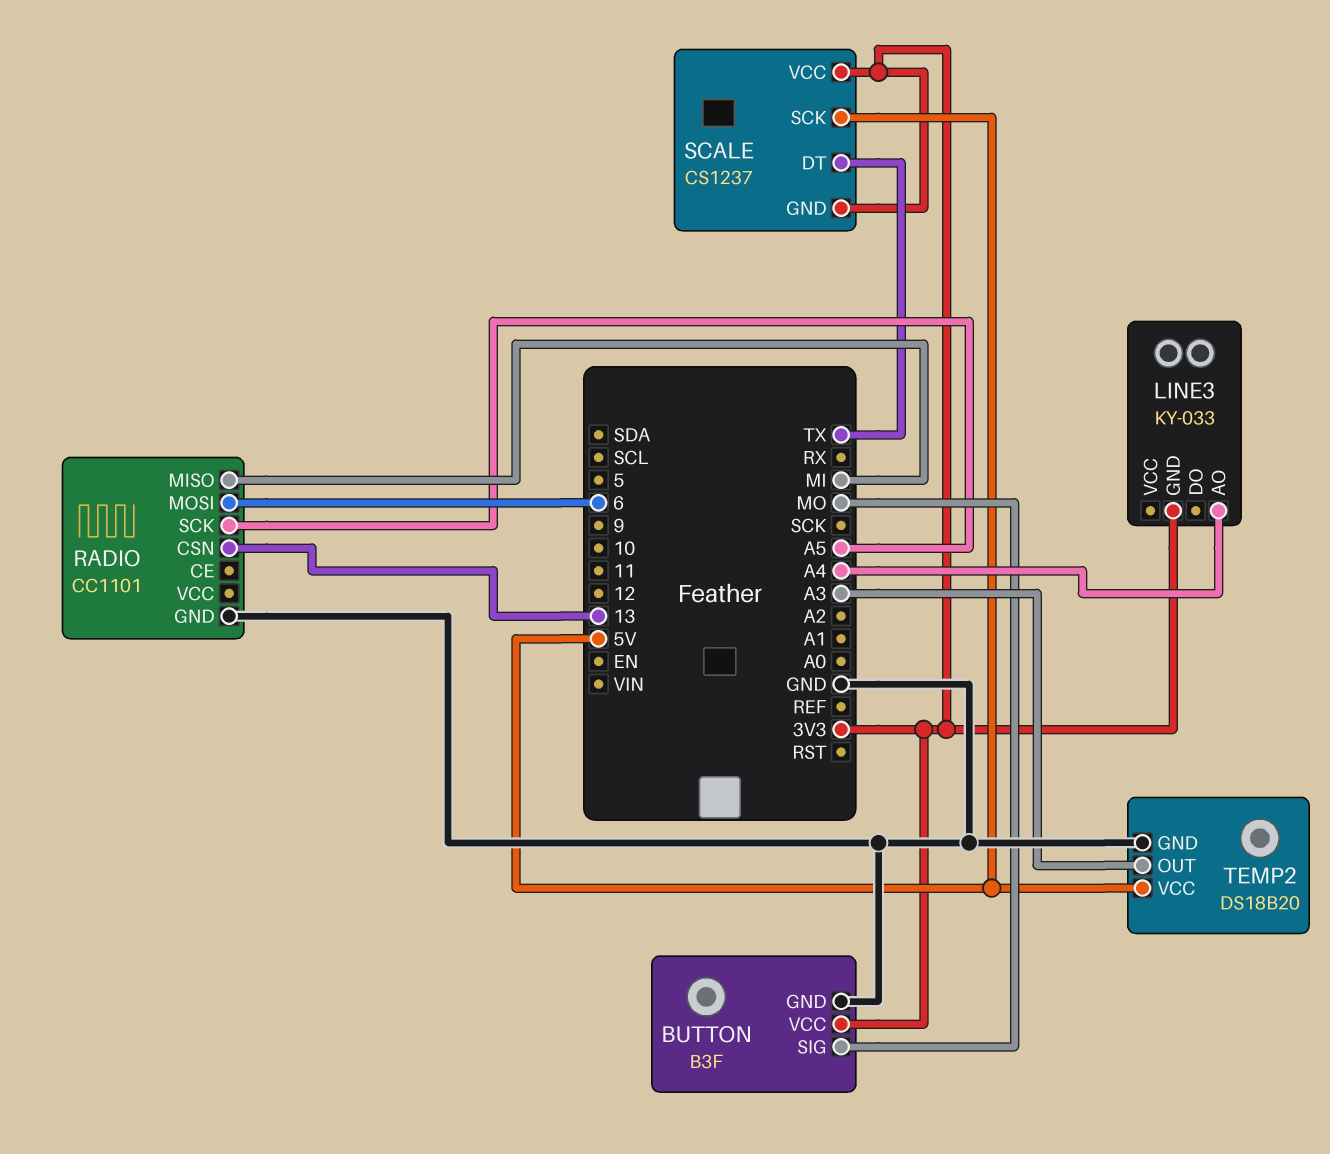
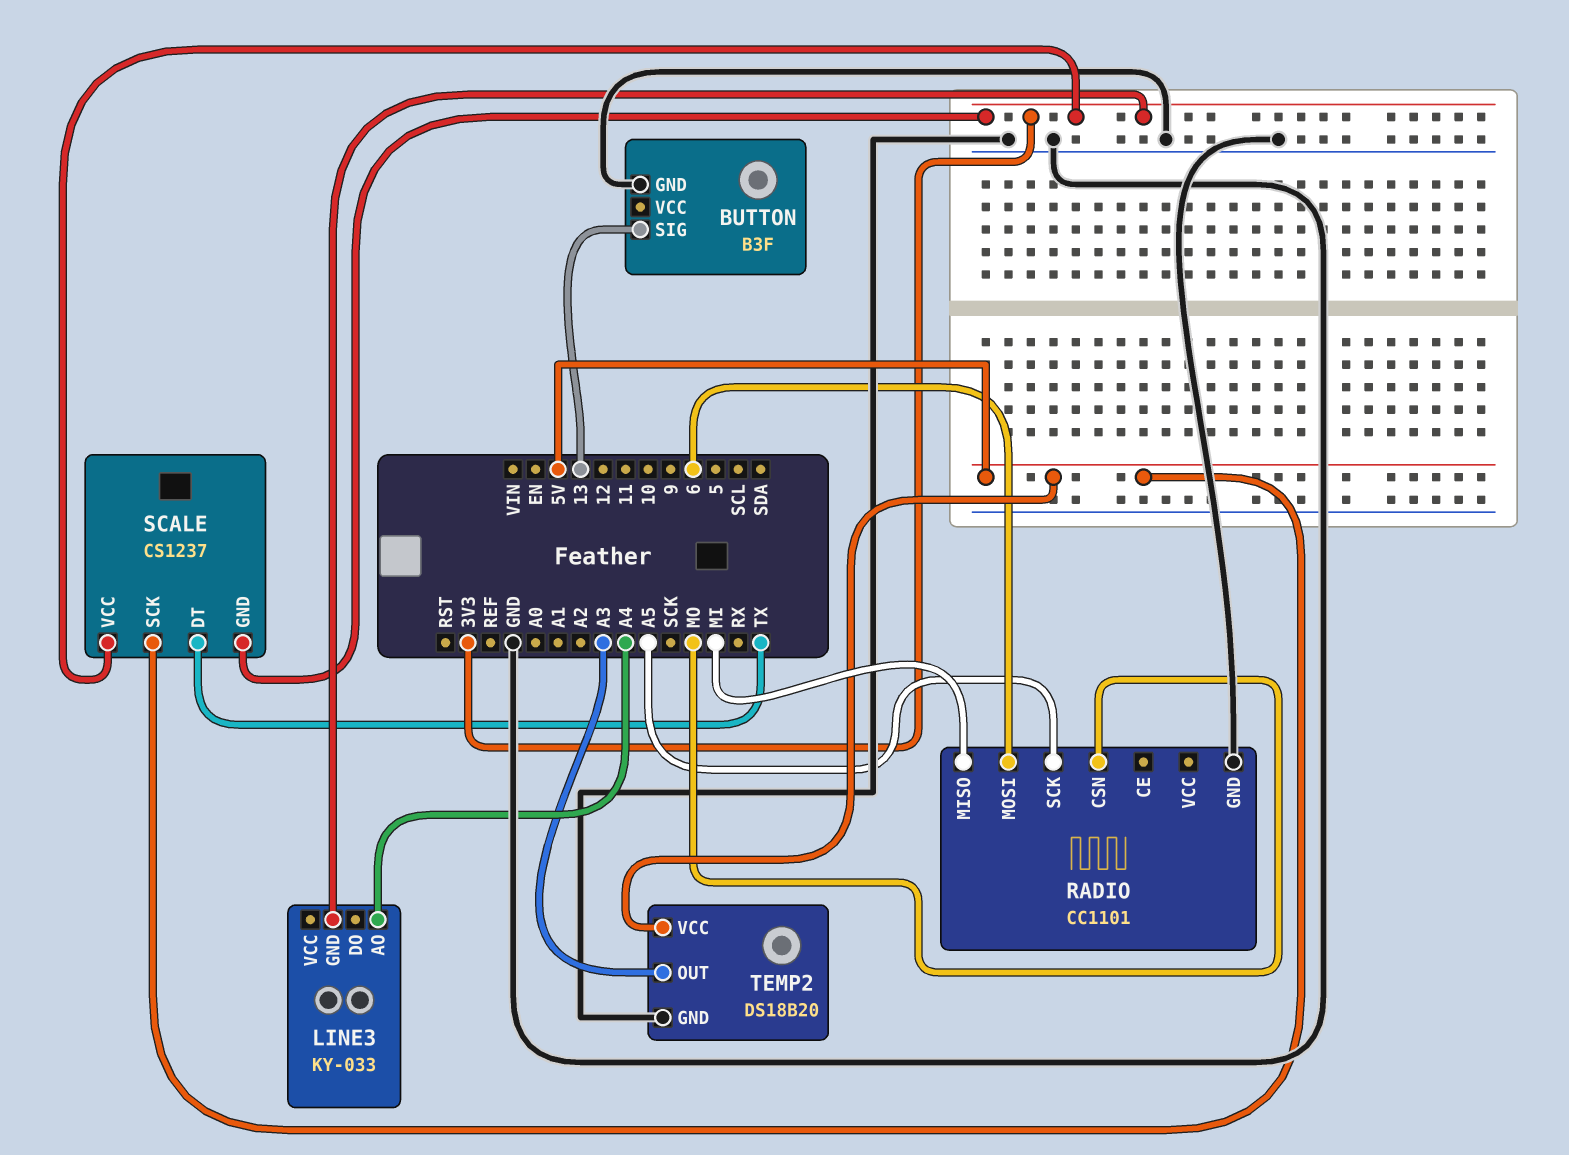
BUTTON pin SIG: MO -> 13
BUTTON pin VCC: 3V3 -> none
RADIO pin CSN: 13 -> MO

